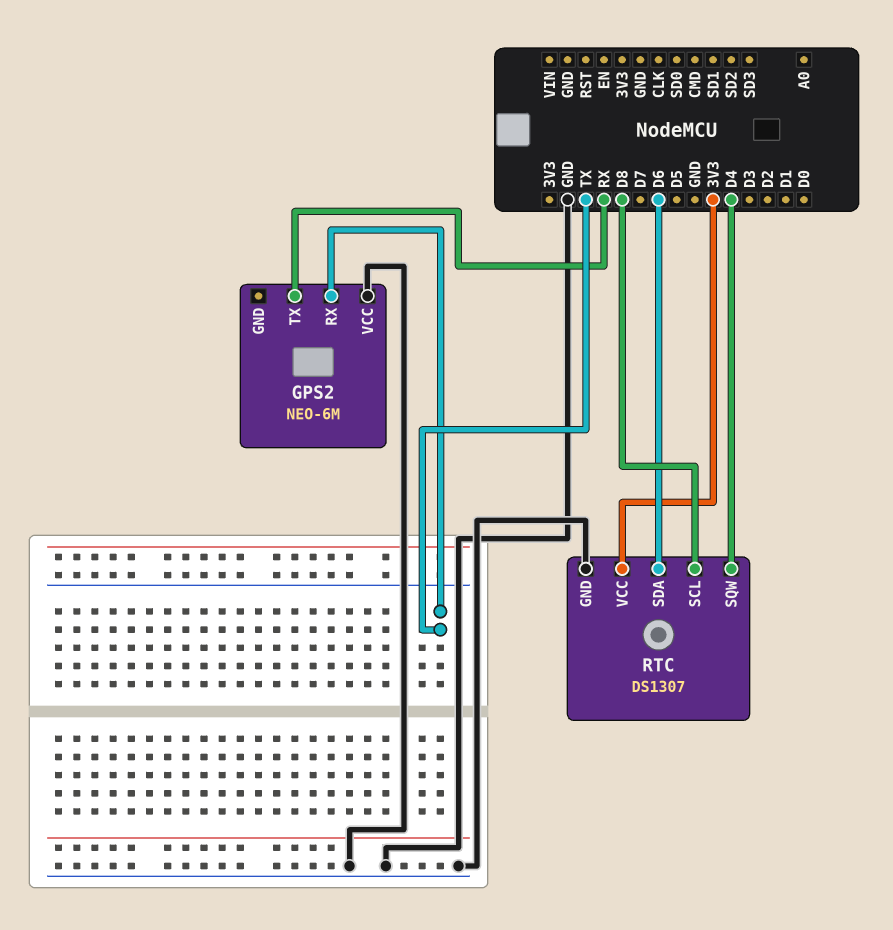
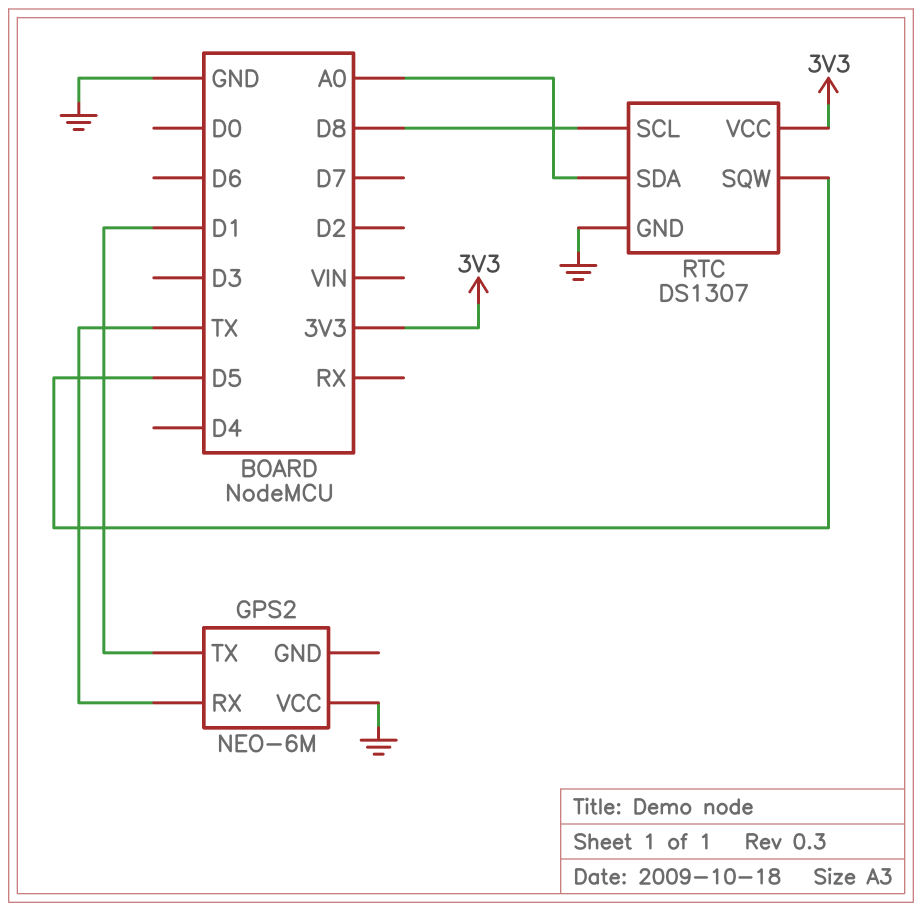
GPS2 pin TX: RX -> D1
RTC pin SDA: D6 -> A0
RTC pin SQW: D4 -> D5

